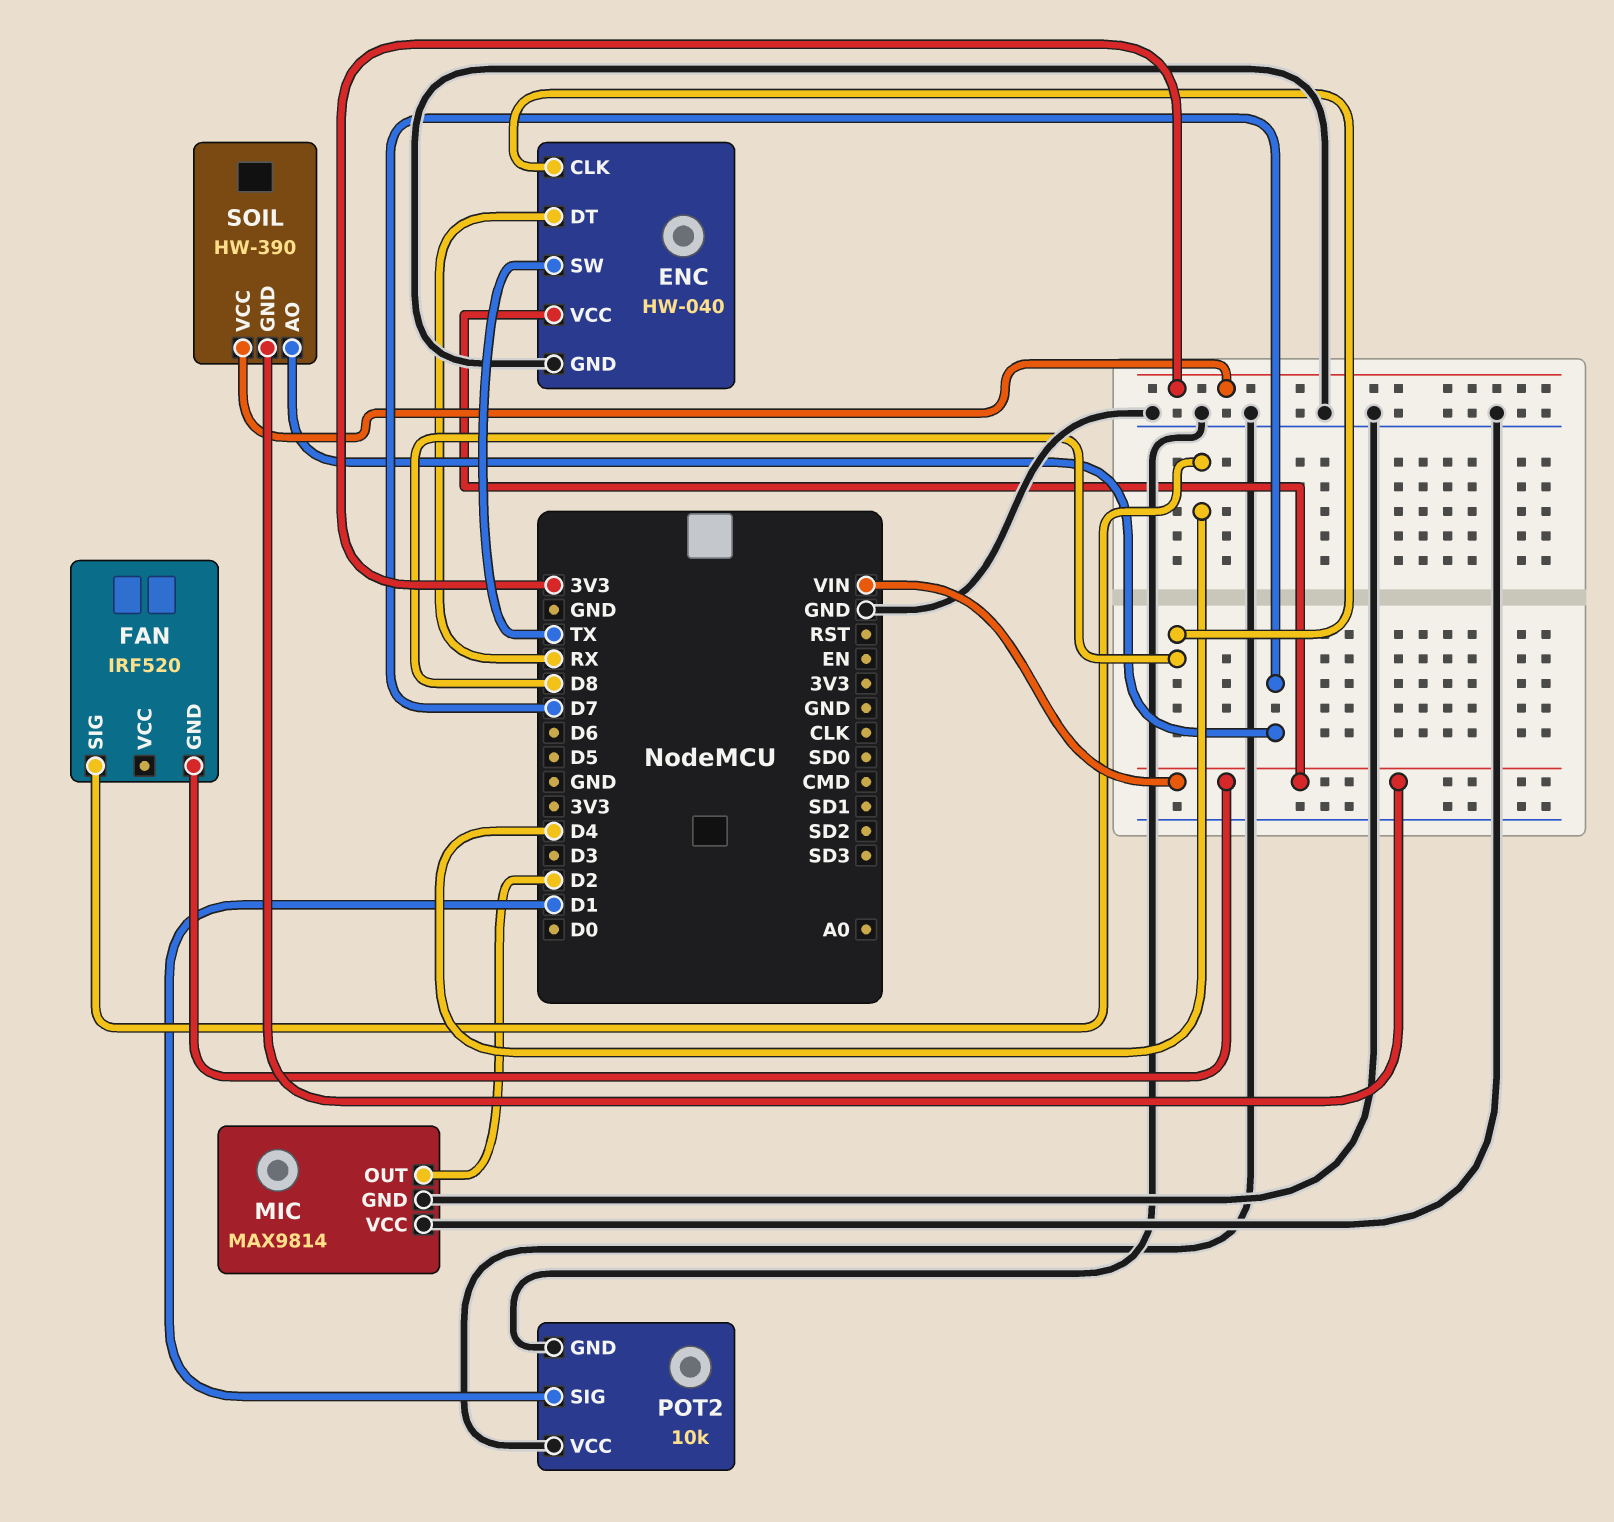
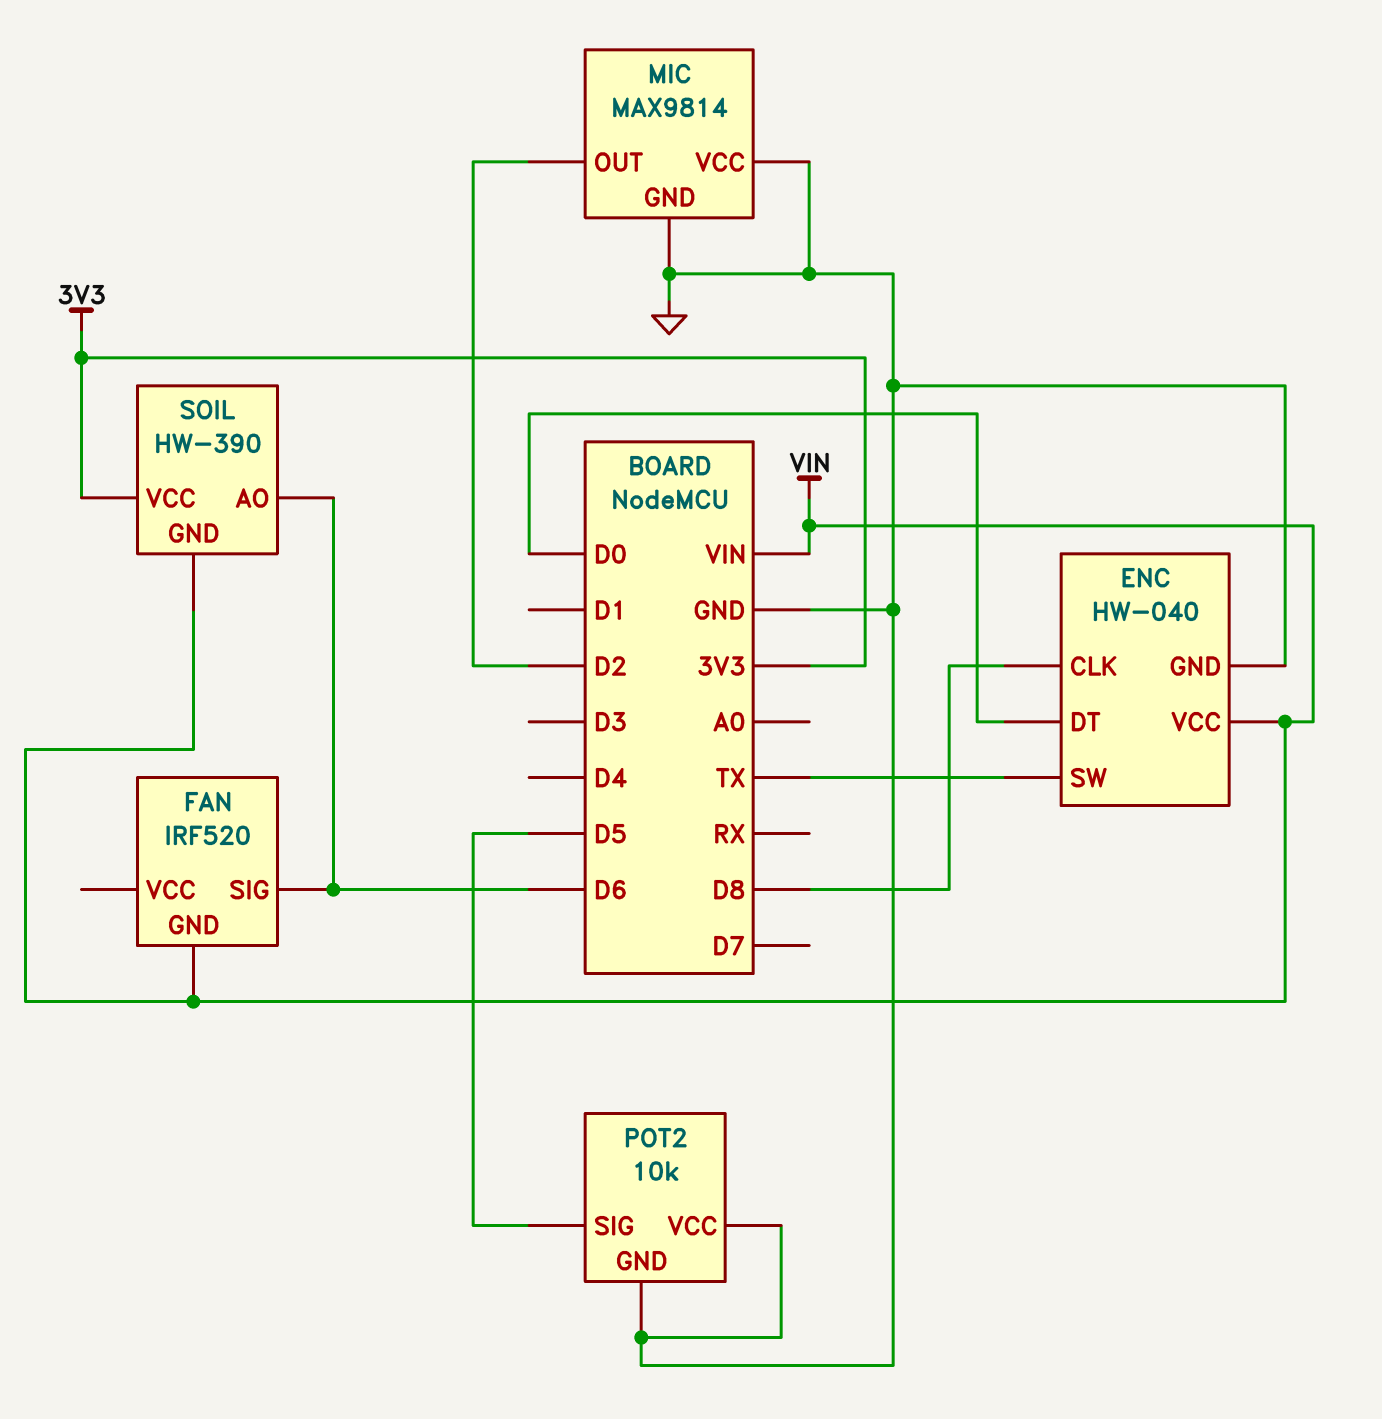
ENC pin DT: RX -> D0
FAN pin SIG: D4 -> D6
POT2 pin SIG: D1 -> D5
SOIL pin AO: D7 -> D6

